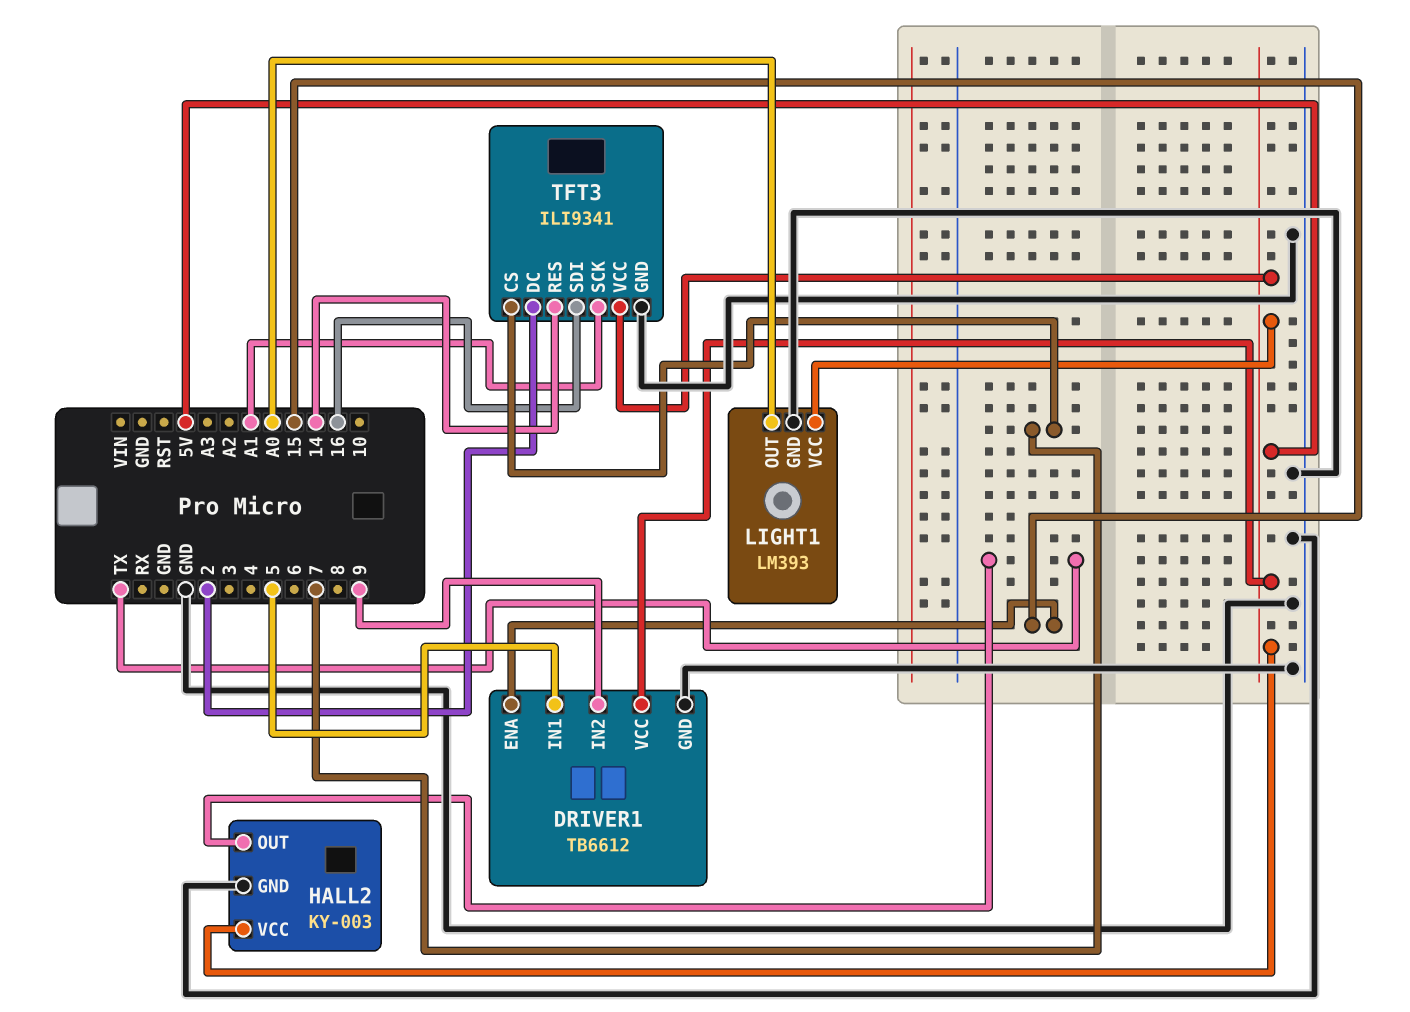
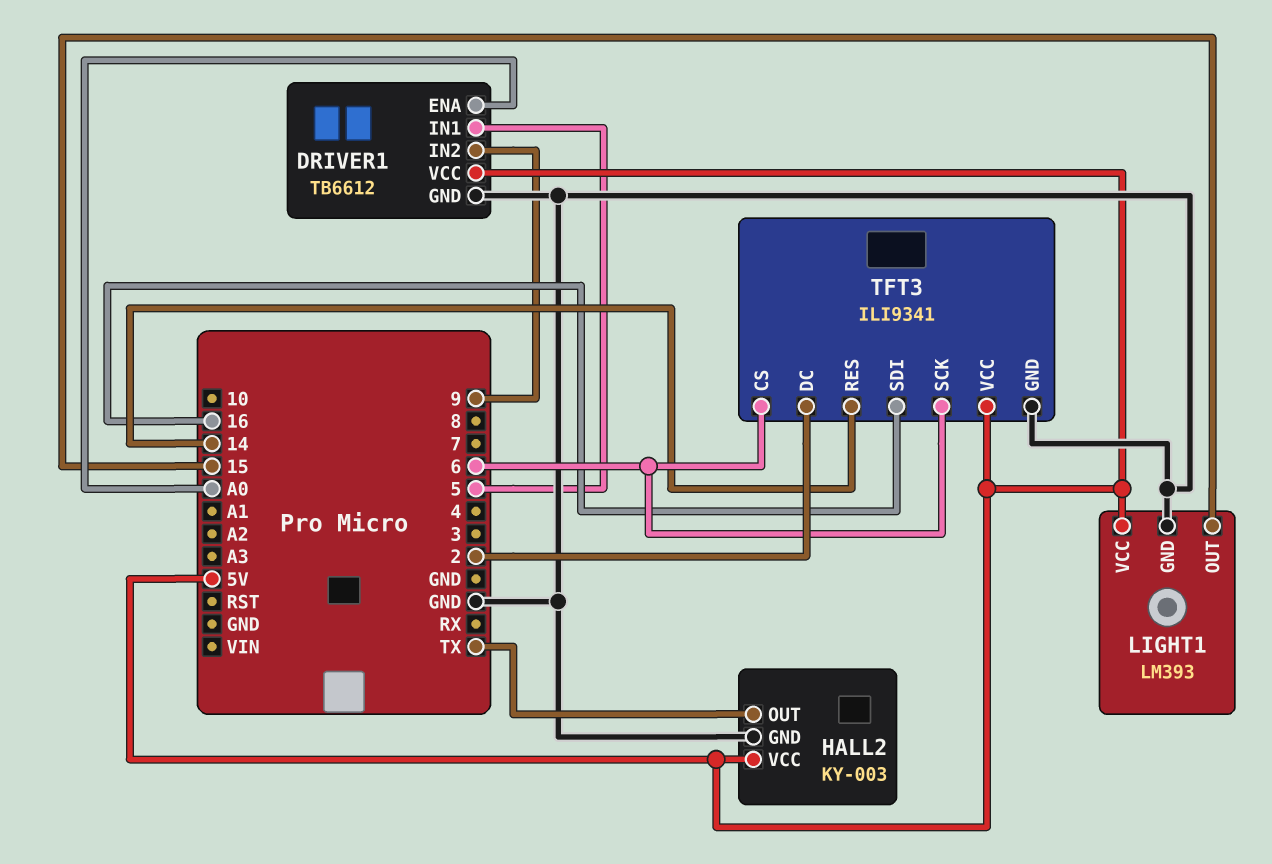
DRIVER1 pin ENA: 15 -> A0
LIGHT1 pin OUT: A0 -> 15
TFT3 pin CS: 7 -> 6
TFT3 pin SCK: A1 -> 6

